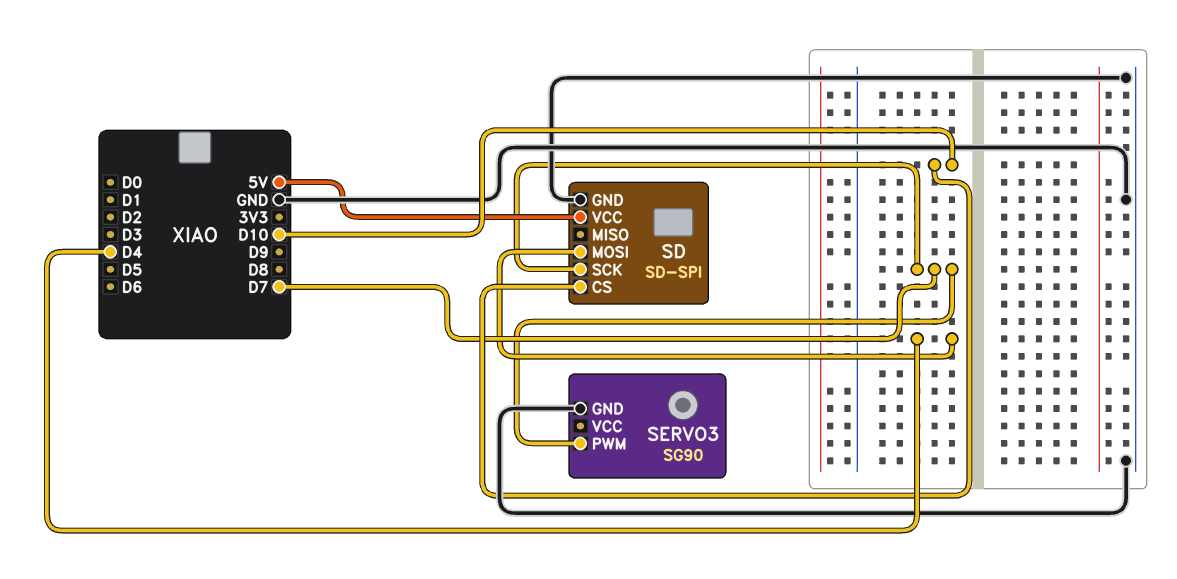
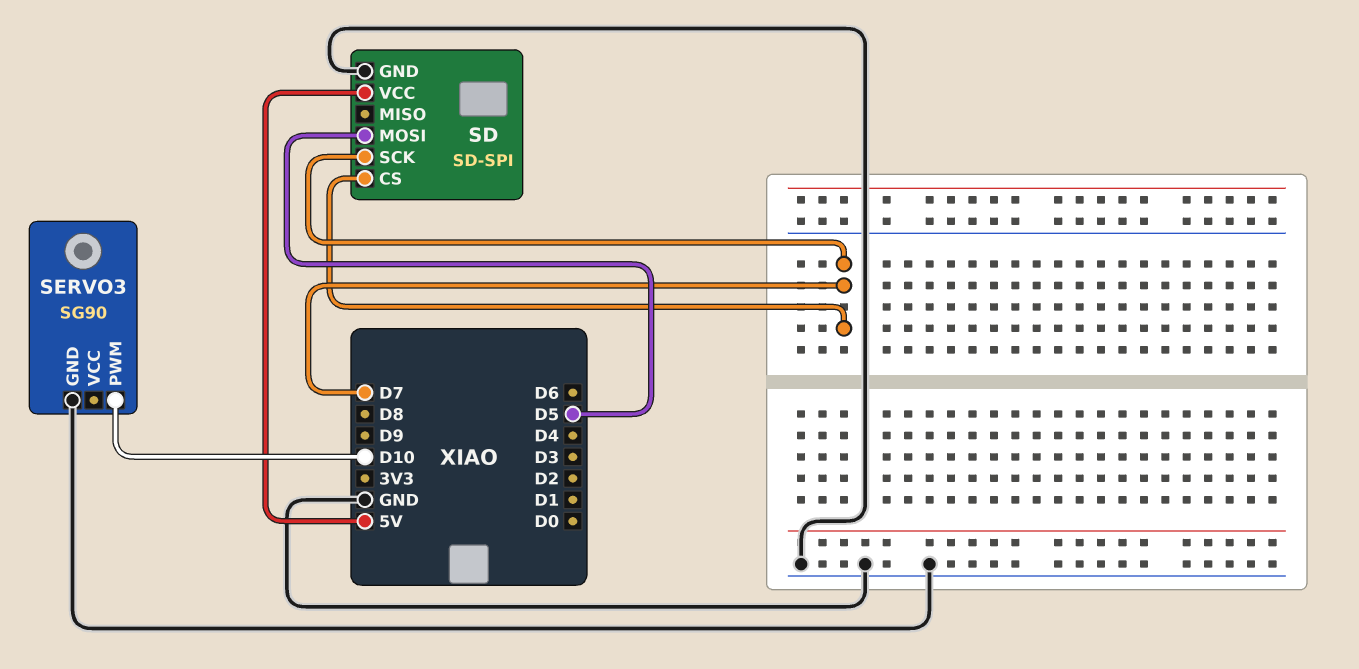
SD pin CS: D10 -> D7
SD pin MOSI: D4 -> D5
SERVO3 pin PWM: D7 -> D10

